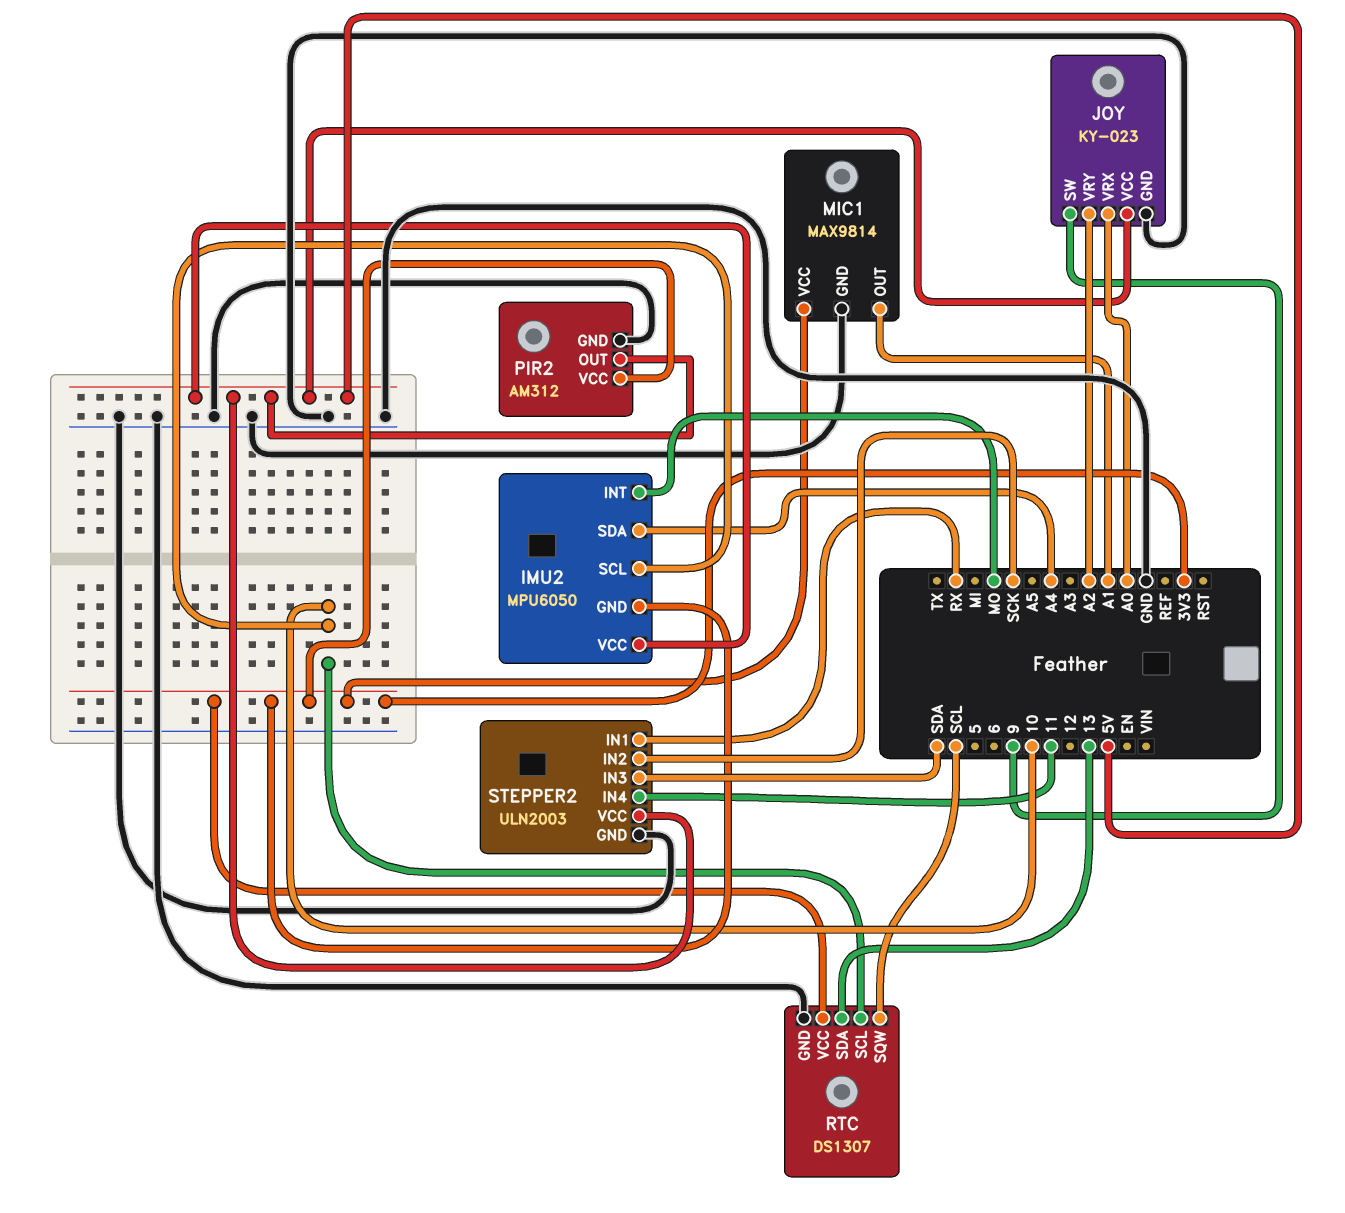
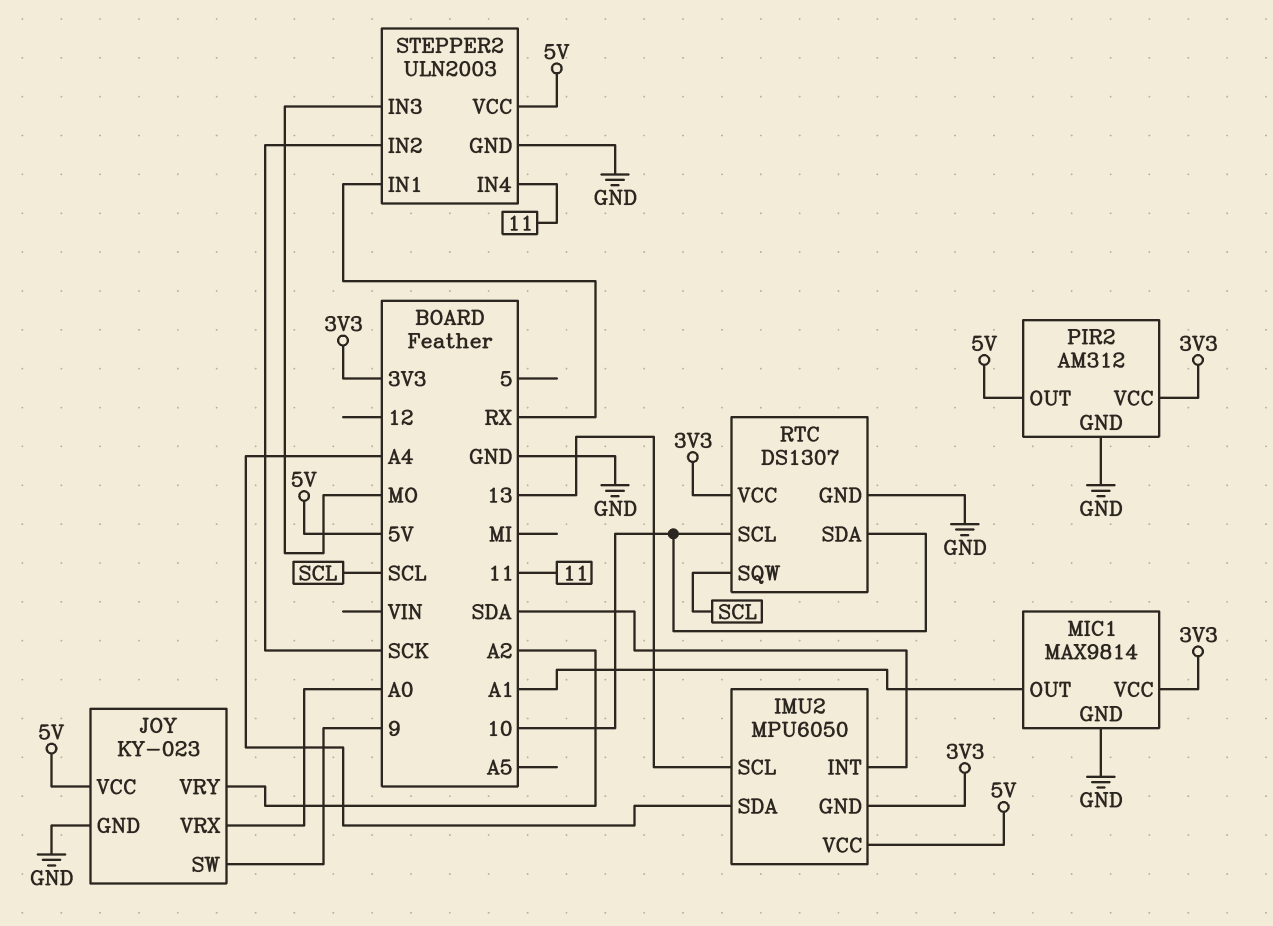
IMU2 pin INT: MO -> SDA
IMU2 pin SCL: 10 -> 13
RTC pin SDA: 13 -> 10
STEPPER2 pin IN3: SDA -> MO

